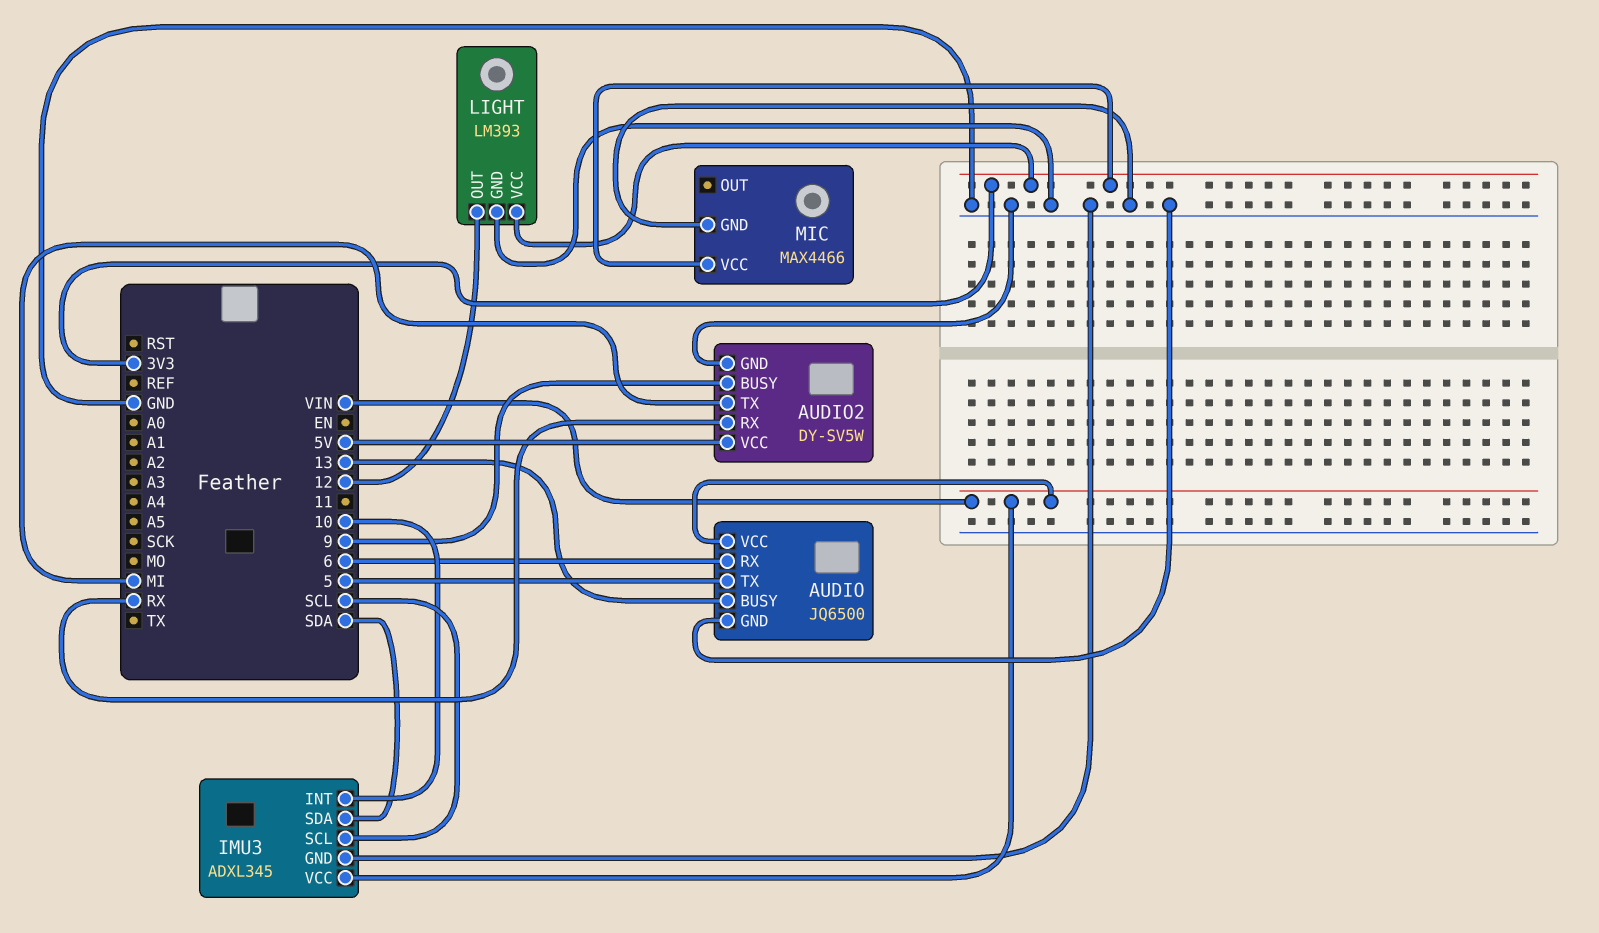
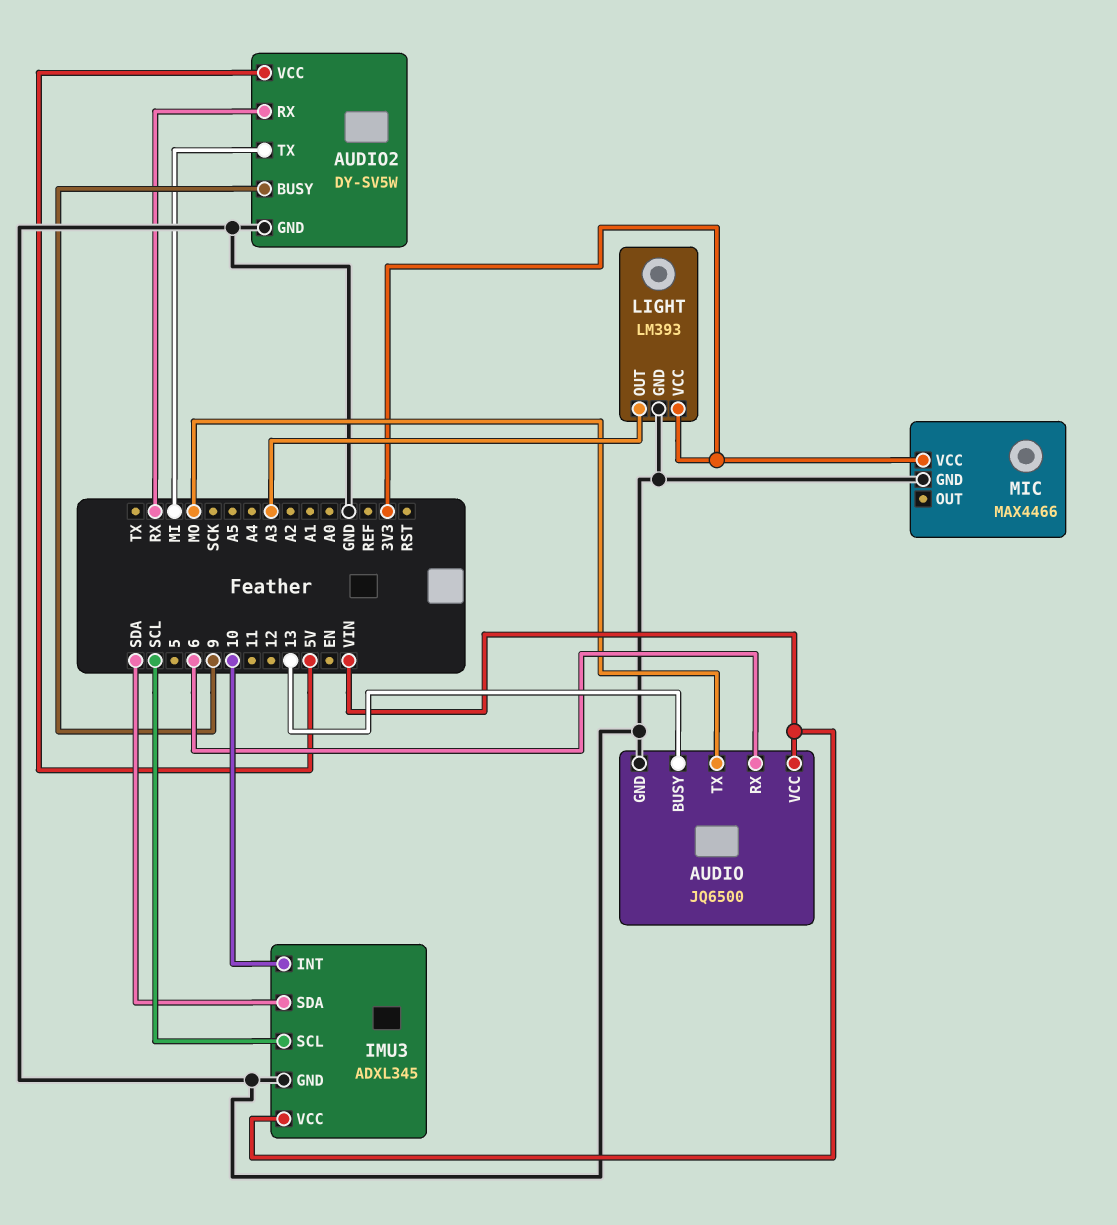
AUDIO pin TX: 5 -> MO
LIGHT pin OUT: 12 -> A3

